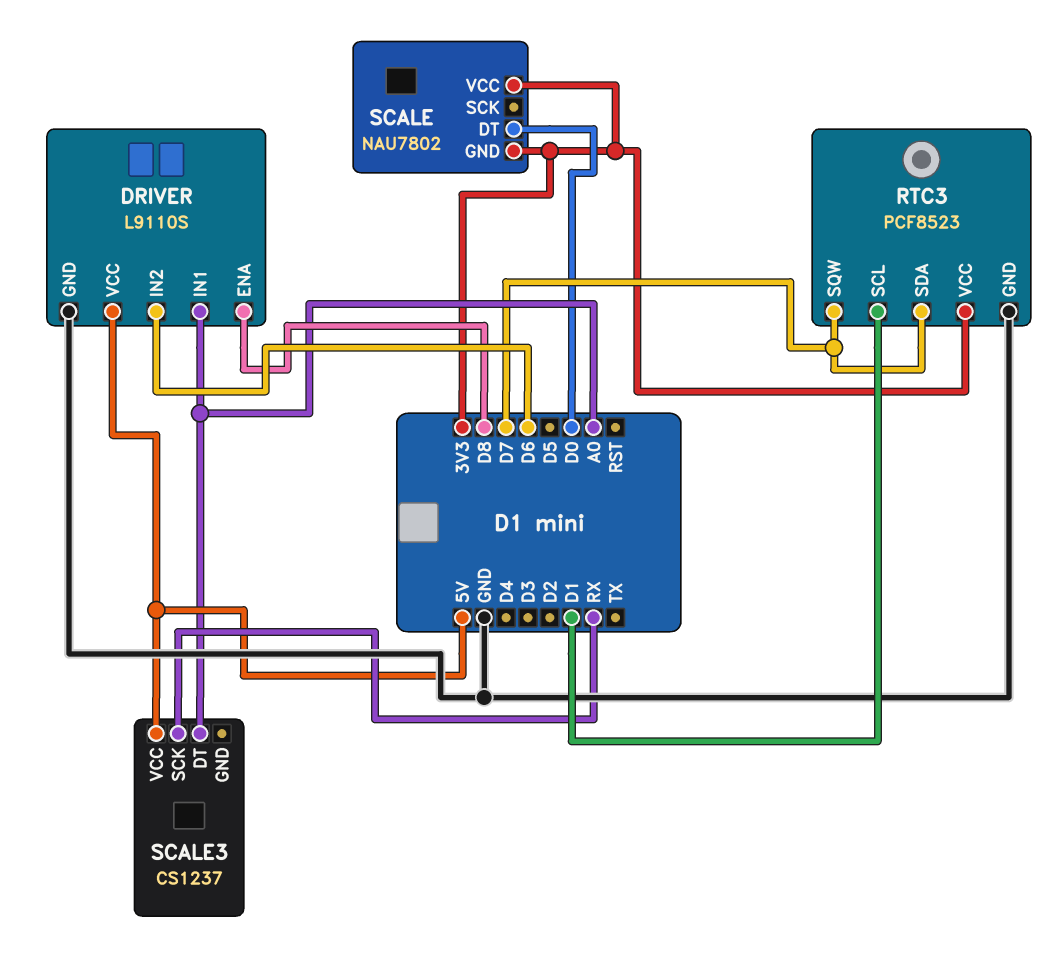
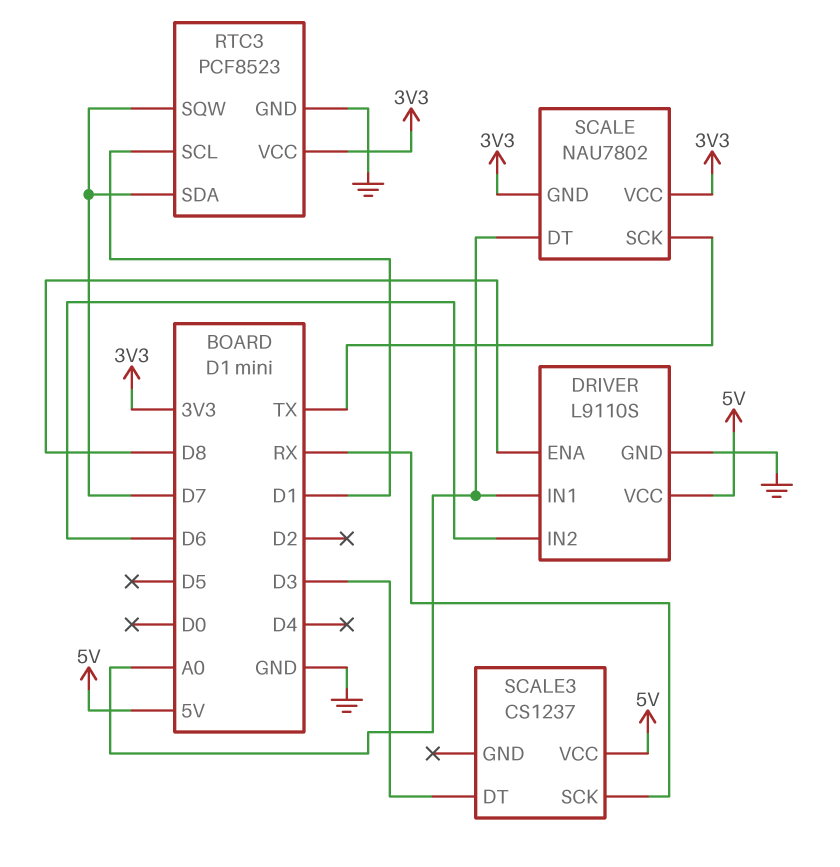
SCALE pin DT: D0 -> A0
SCALE pin SCK: none -> TX
SCALE3 pin DT: A0 -> D3

